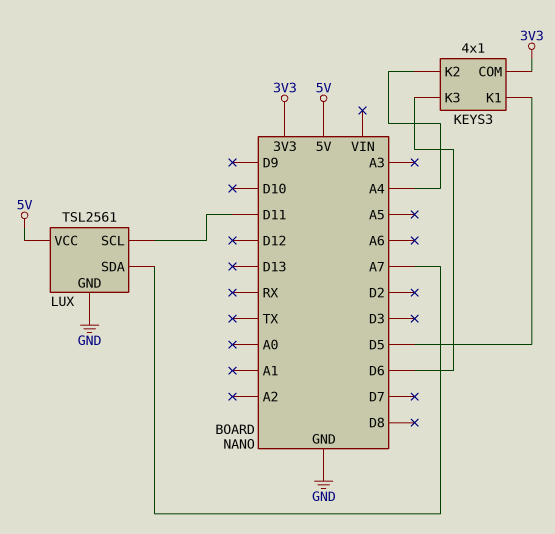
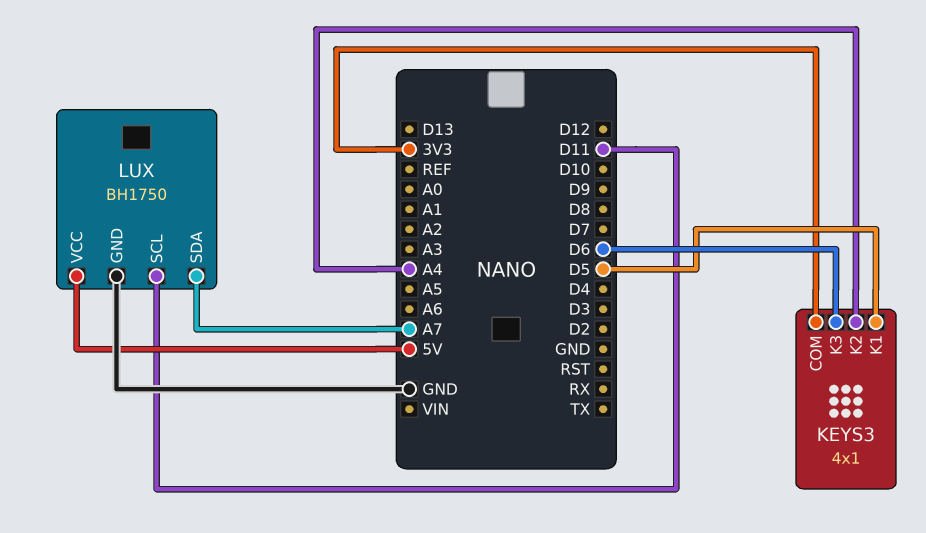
LUX: TSL2561 -> BH1750

